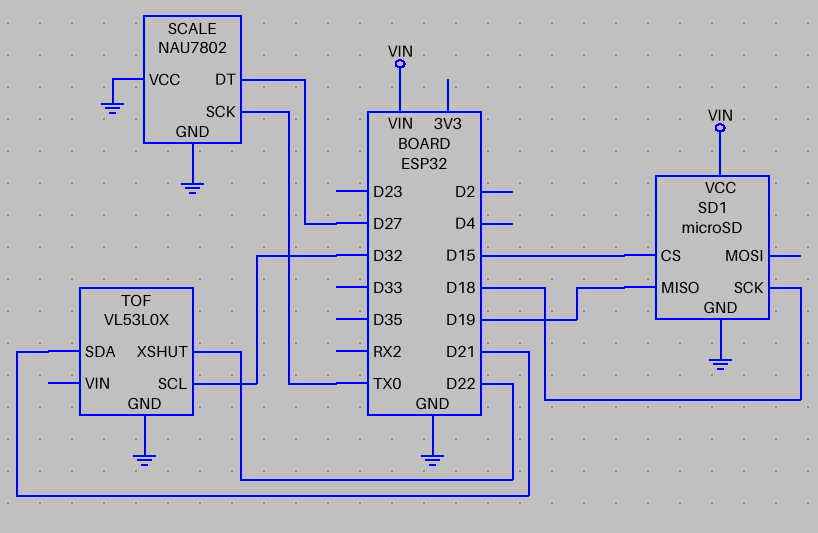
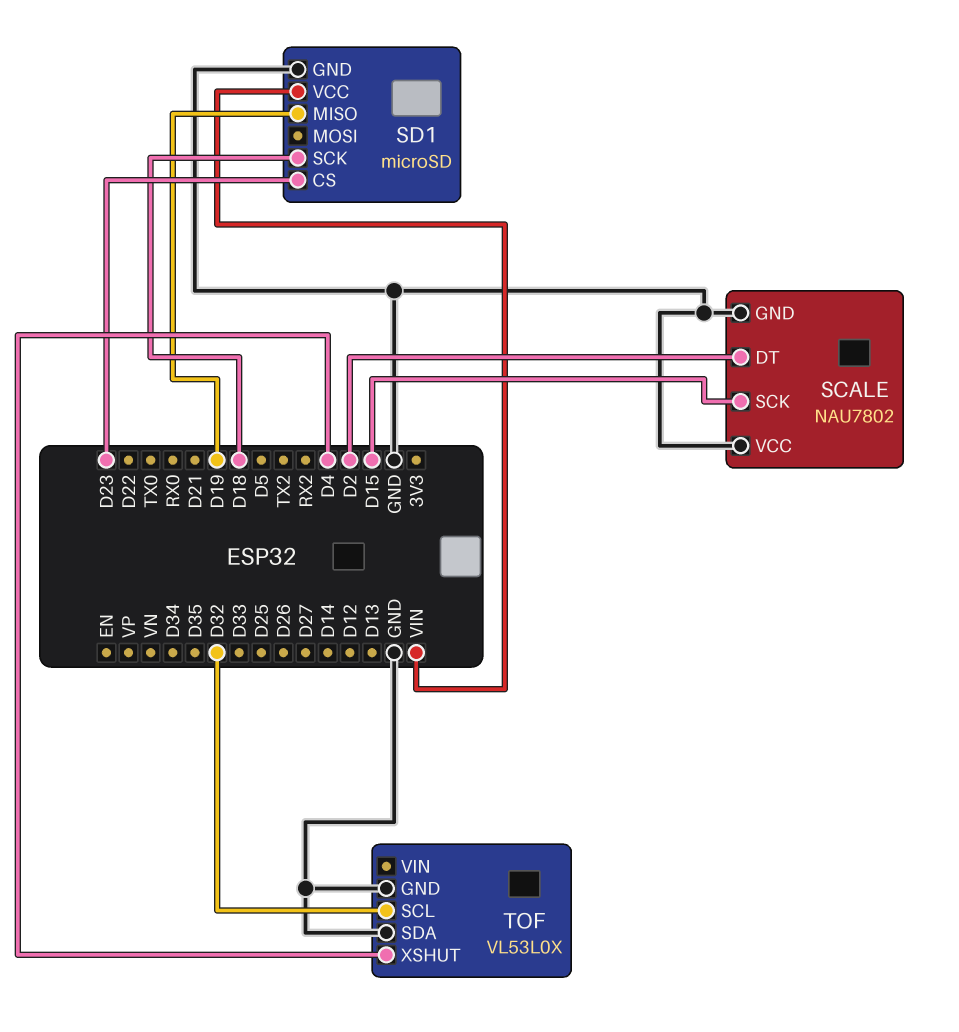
SCALE pin DT: D27 -> D2
SCALE pin SCK: TX0 -> D15
SD1 pin CS: D15 -> D23
TOF pin SDA: D21 -> GND
TOF pin XSHUT: D22 -> D4

